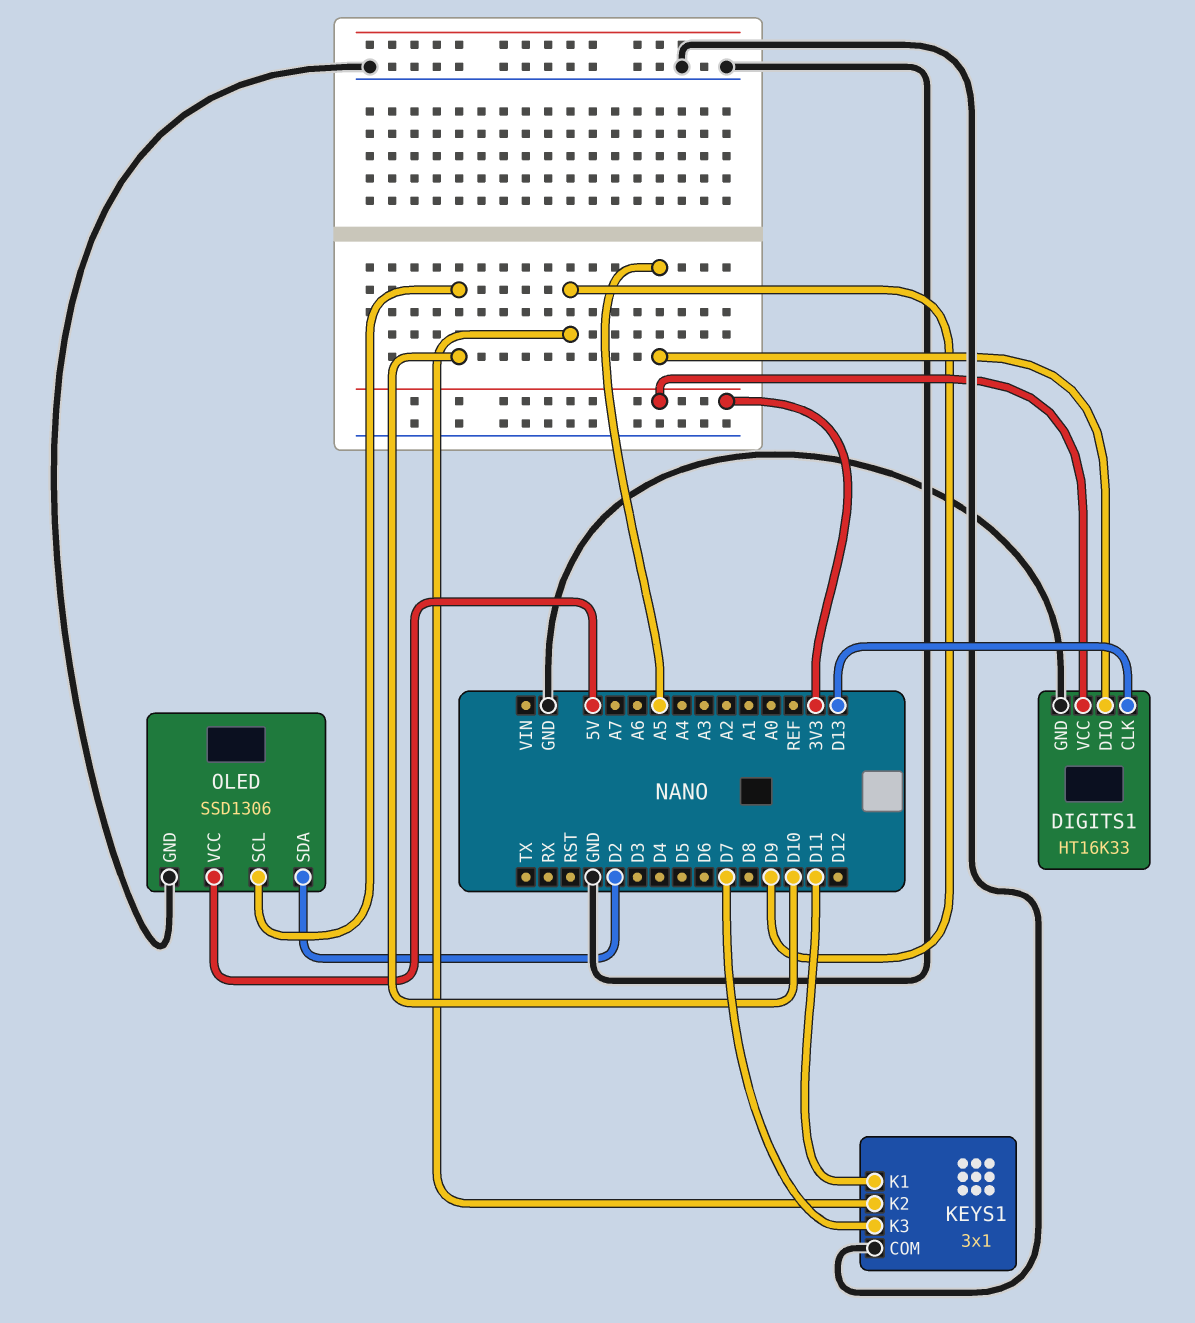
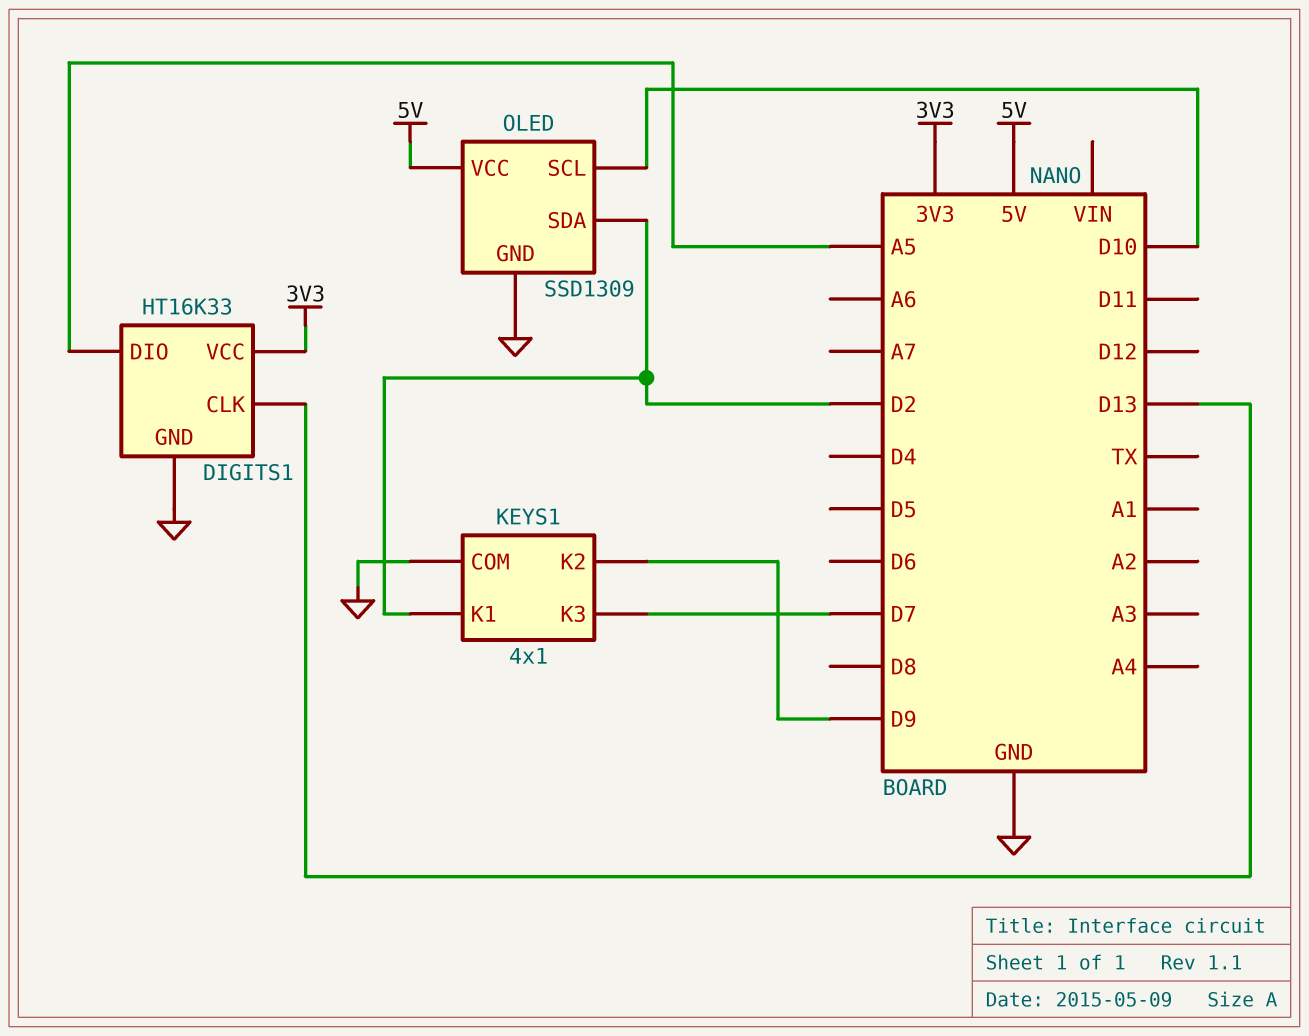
KEYS1: 3x1 -> 4x1
KEYS1 pin K1: D11 -> D2
OLED: SSD1306 -> SSD1309

